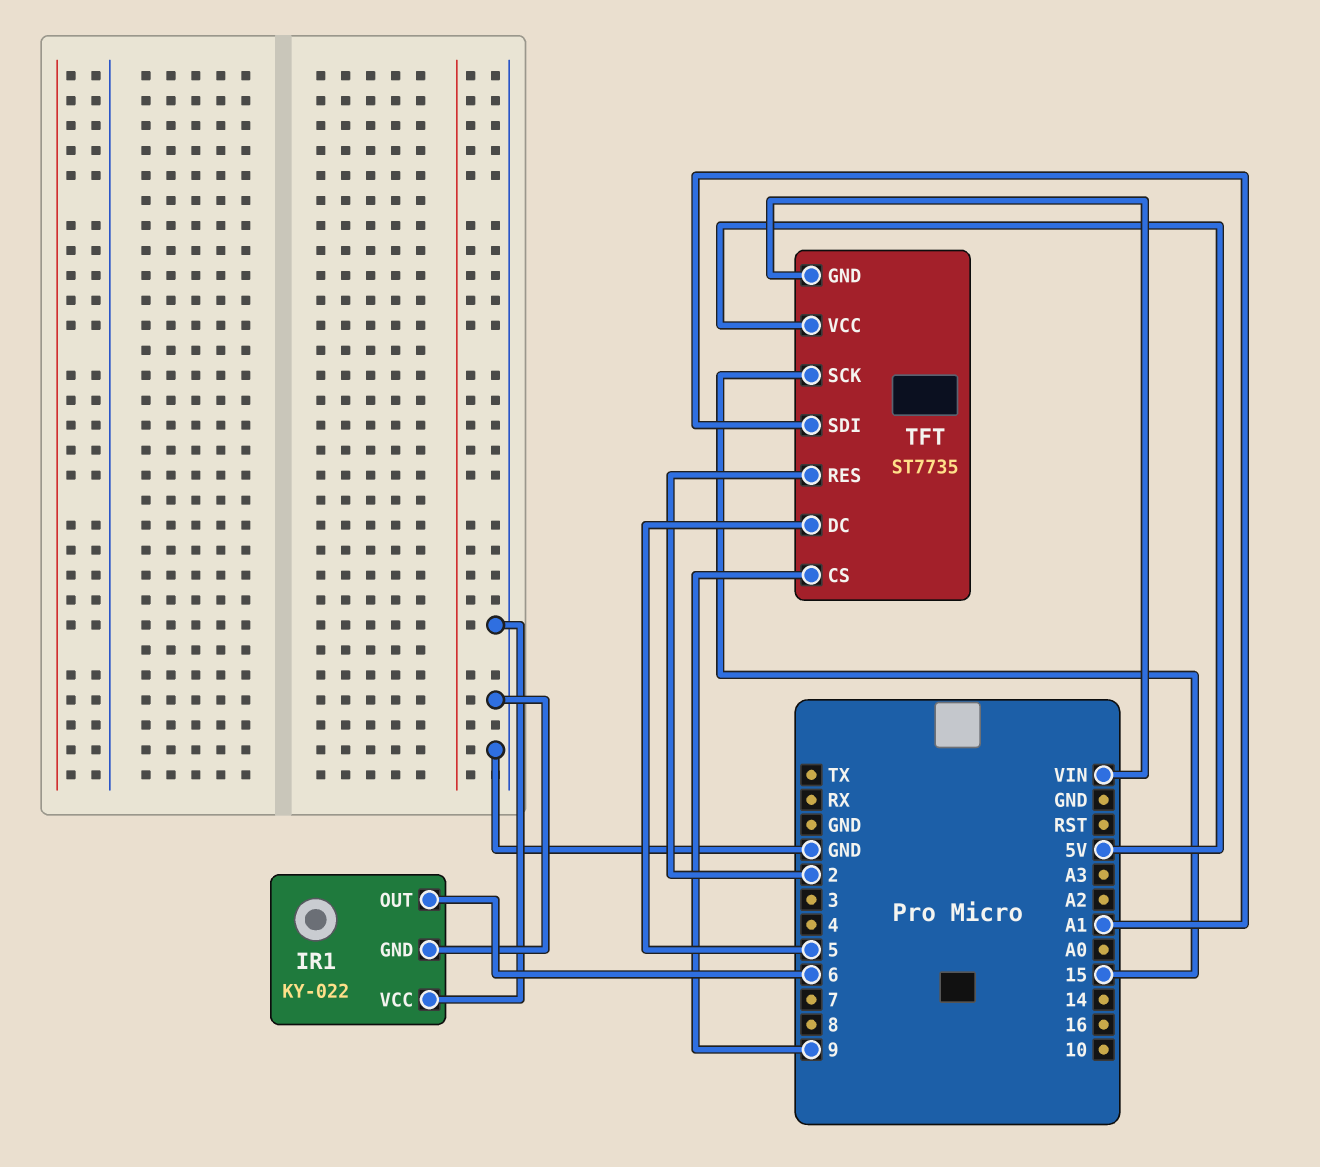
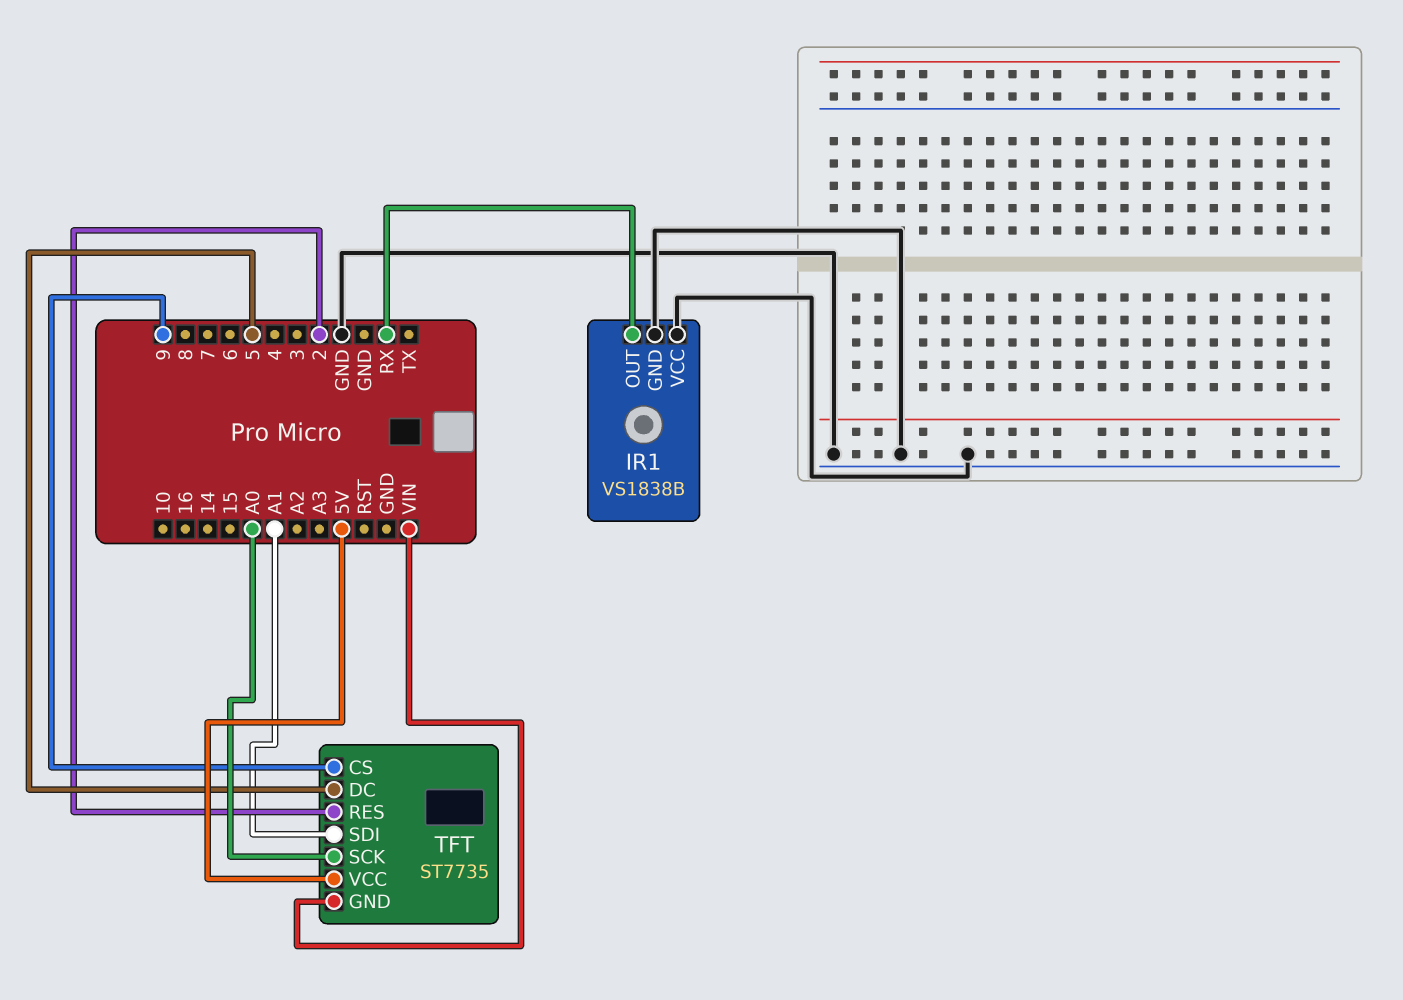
IR1: KY-022 -> VS1838B
IR1 pin OUT: 6 -> RX
TFT pin SCK: 15 -> A0

